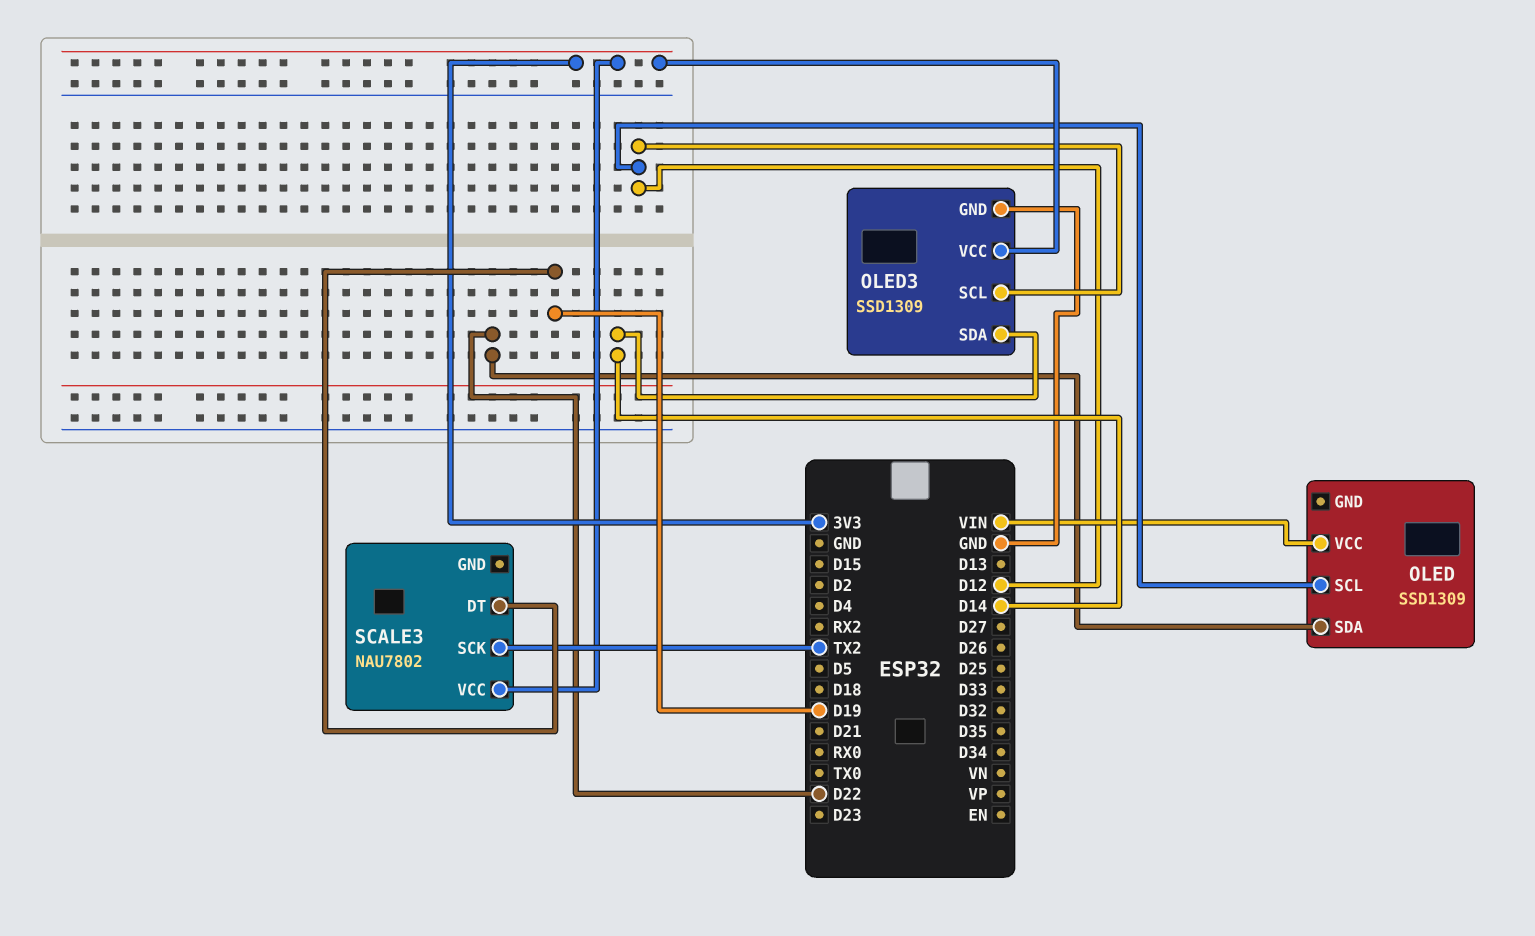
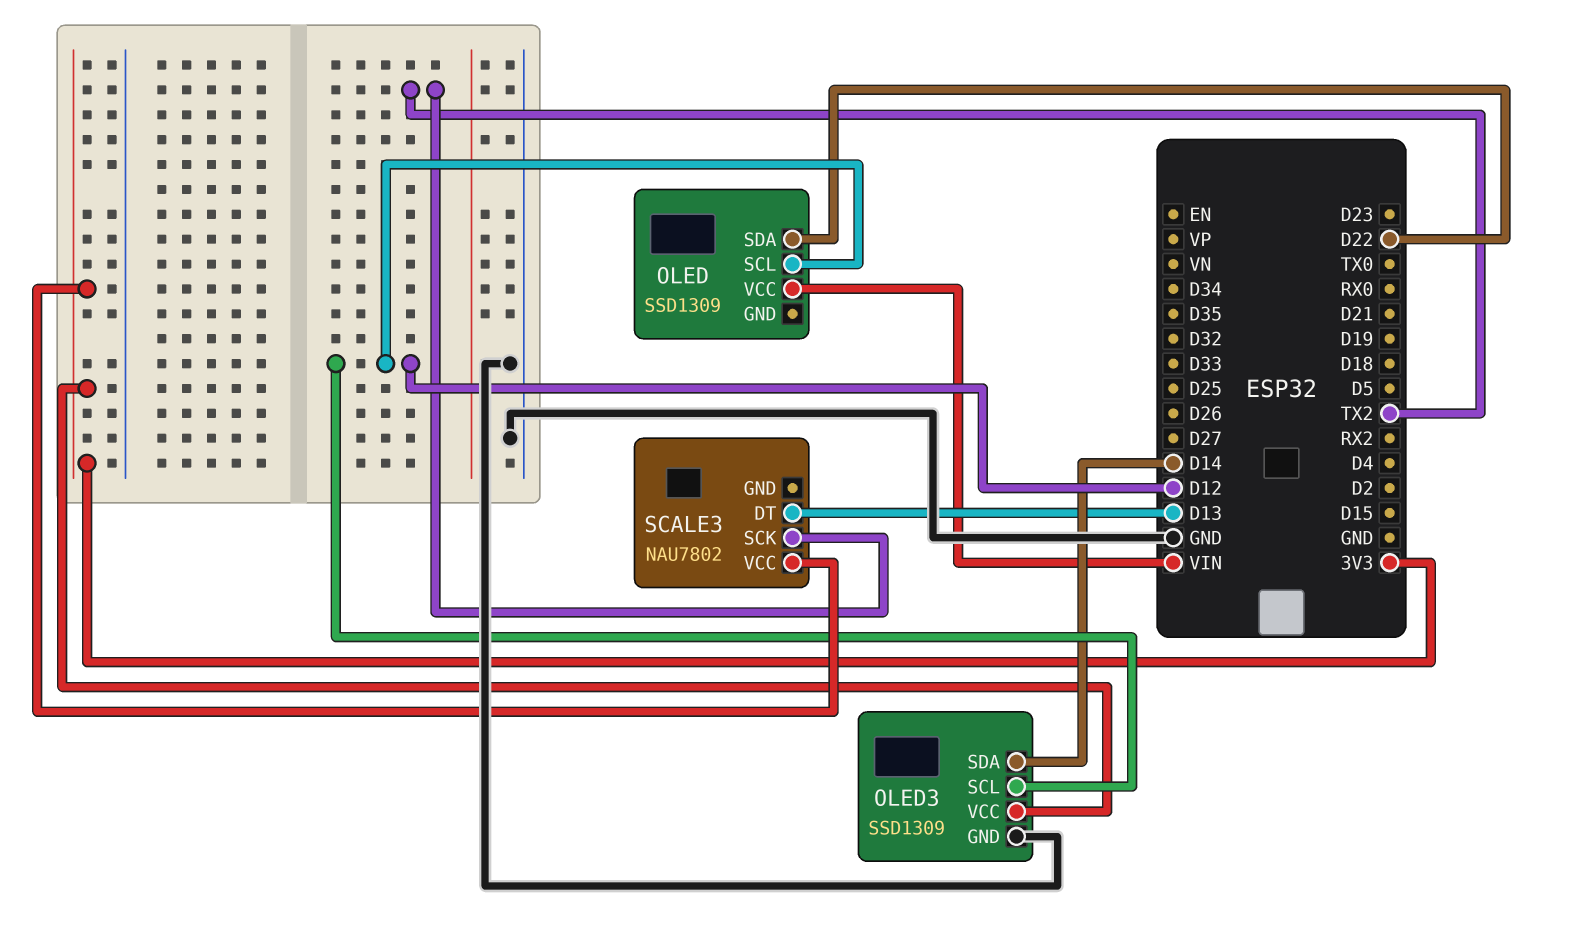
SCALE3 pin DT: D19 -> D13

